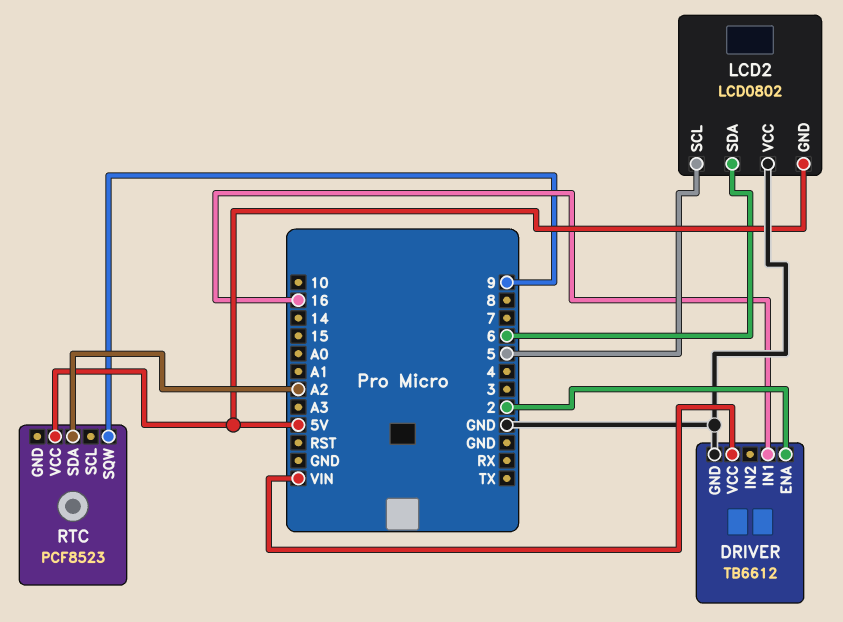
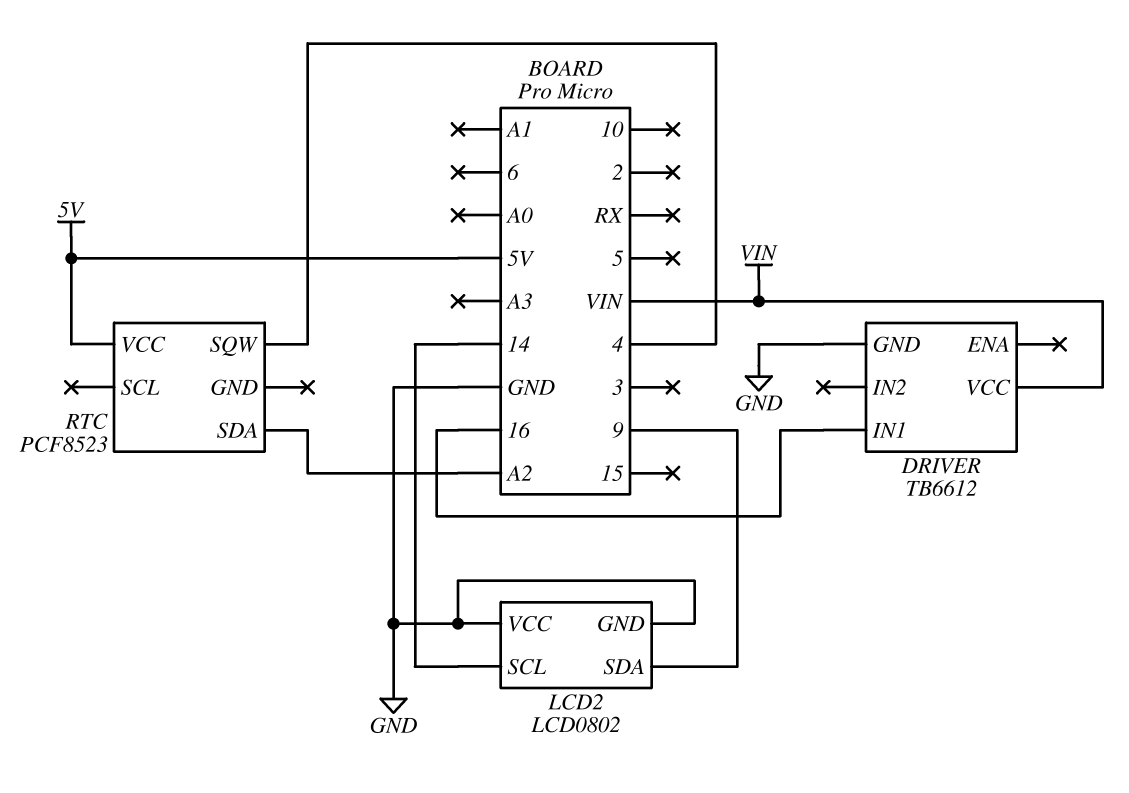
DRIVER pin ENA: 2 -> none
LCD2 pin GND: 5V -> GND
LCD2 pin SCL: 5 -> 14
LCD2 pin SDA: 6 -> 9
RTC pin SQW: 9 -> 4

